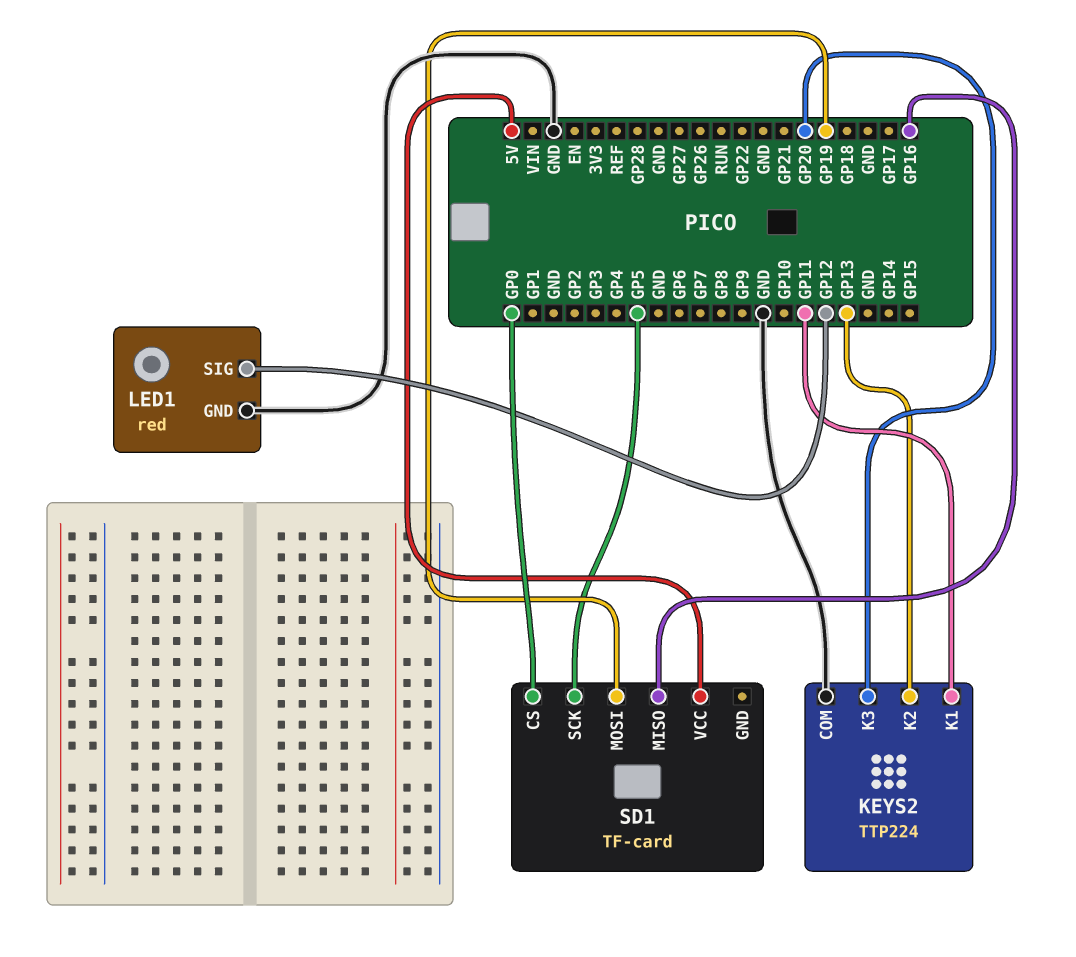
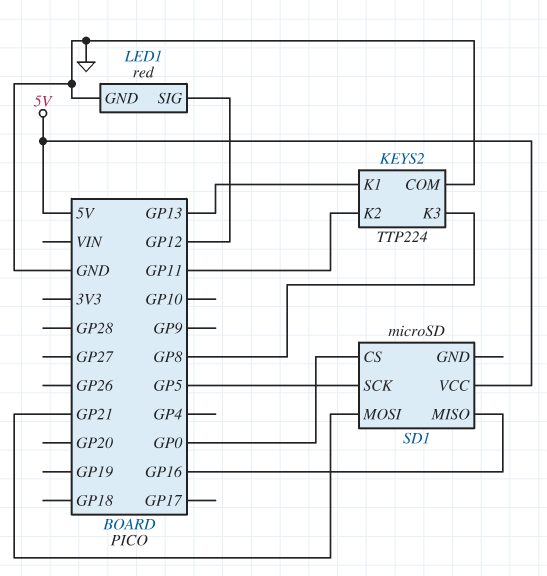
KEYS2 pin K1: GP11 -> GP13
KEYS2 pin K2: GP13 -> GP11
KEYS2 pin K3: GP20 -> GP8
SD1: TF-card -> microSD
SD1 pin MOSI: GP19 -> GP21

